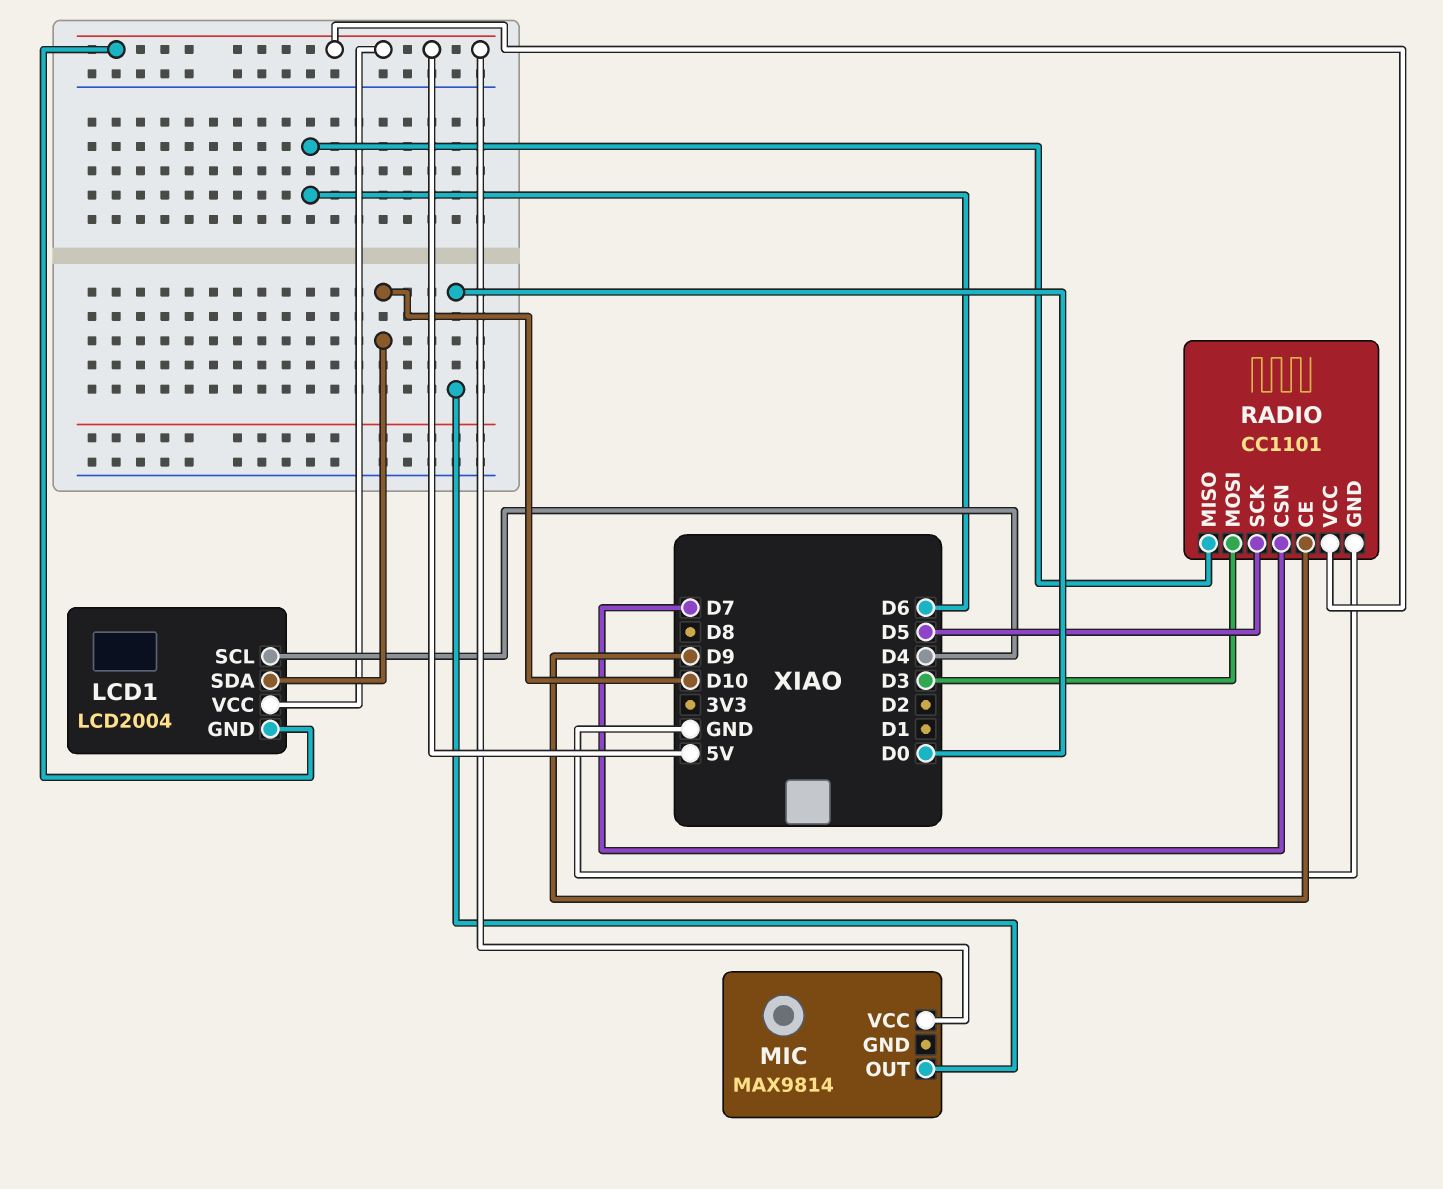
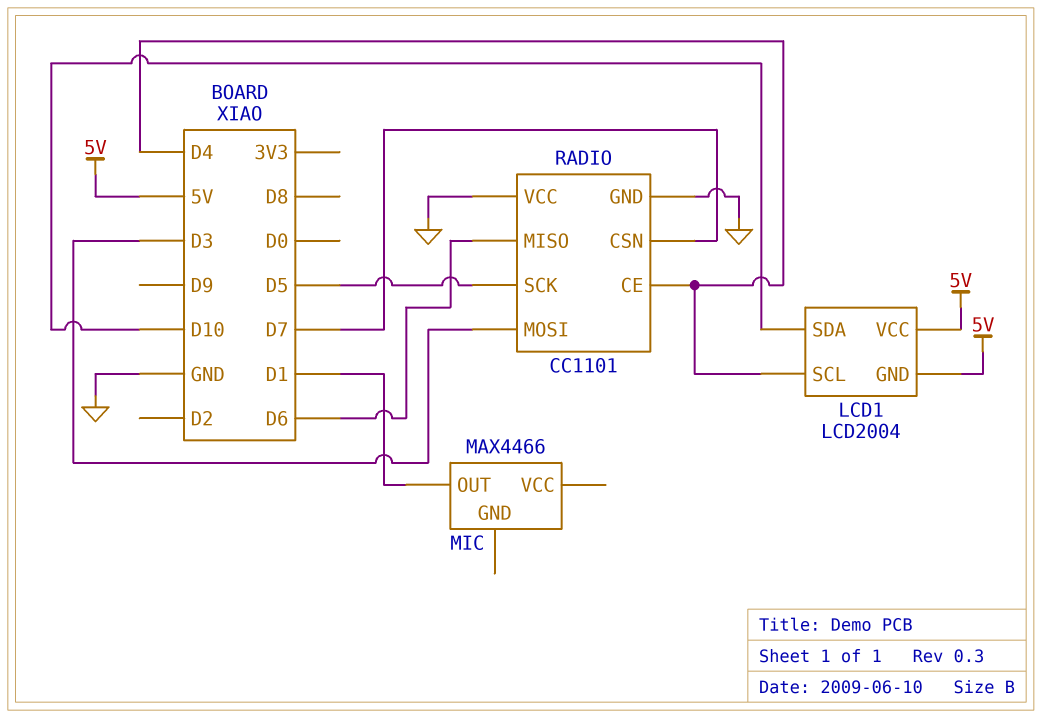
MIC: MAX9814 -> MAX4466
MIC pin OUT: D0 -> D1
MIC pin VCC: 5V -> none
RADIO pin CE: D9 -> D4
RADIO pin VCC: 5V -> GND

